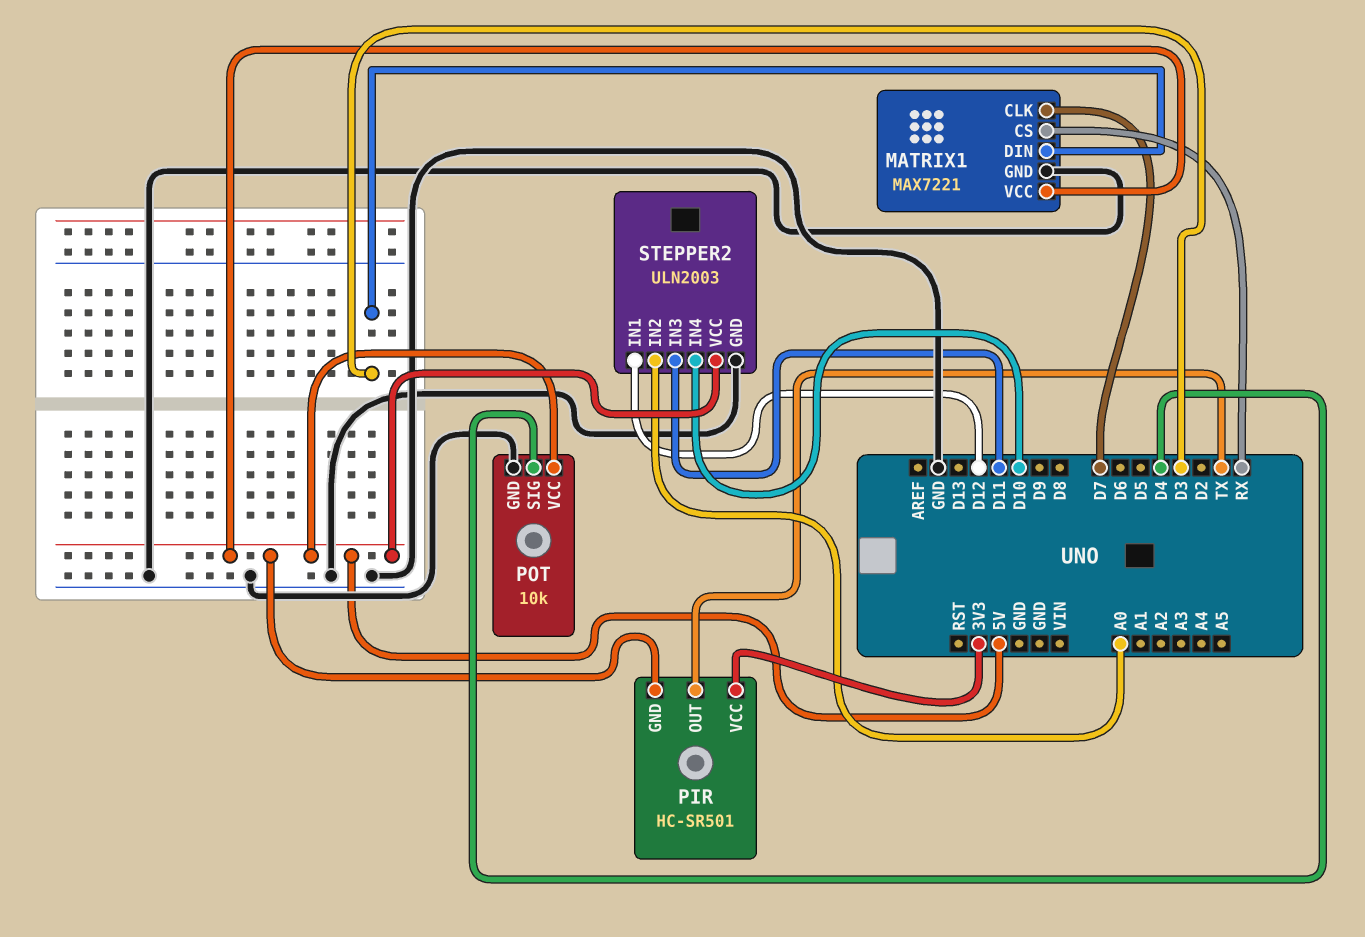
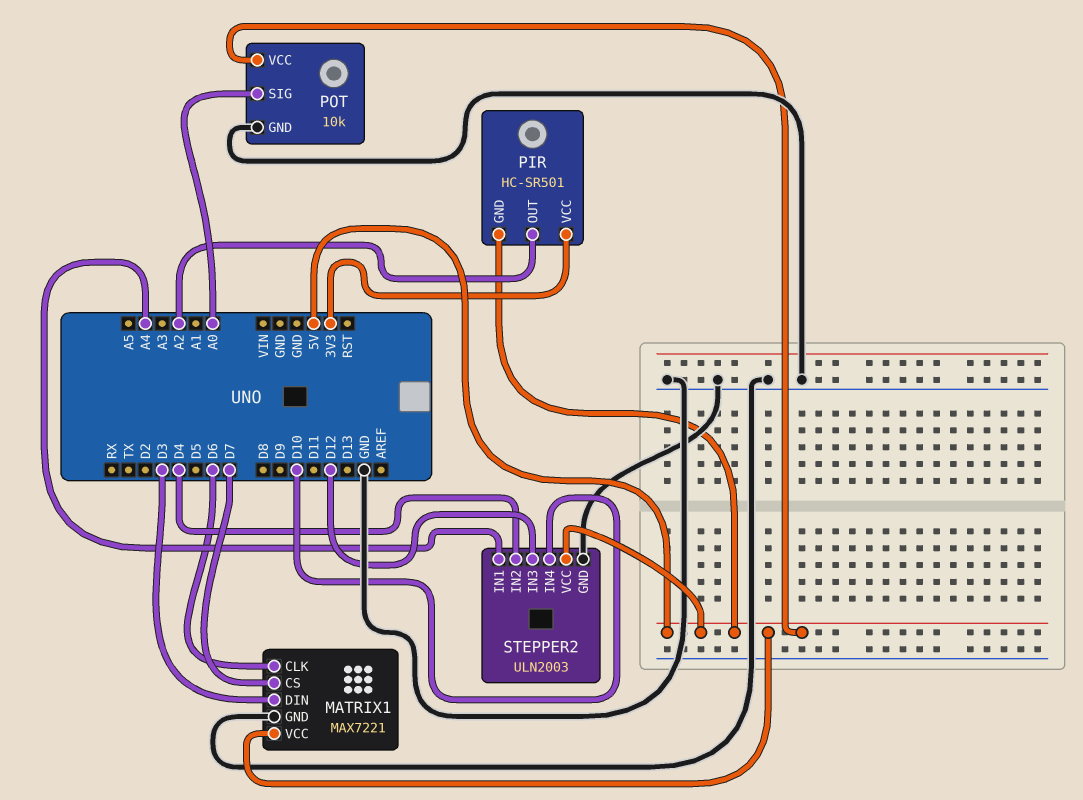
MATRIX1 pin CLK: D7 -> D6
MATRIX1 pin CS: RX -> D7
PIR pin OUT: TX -> A2
POT pin SIG: D4 -> A0
STEPPER2 pin IN1: D12 -> A4
STEPPER2 pin IN2: A0 -> D4
STEPPER2 pin IN3: D11 -> D12

